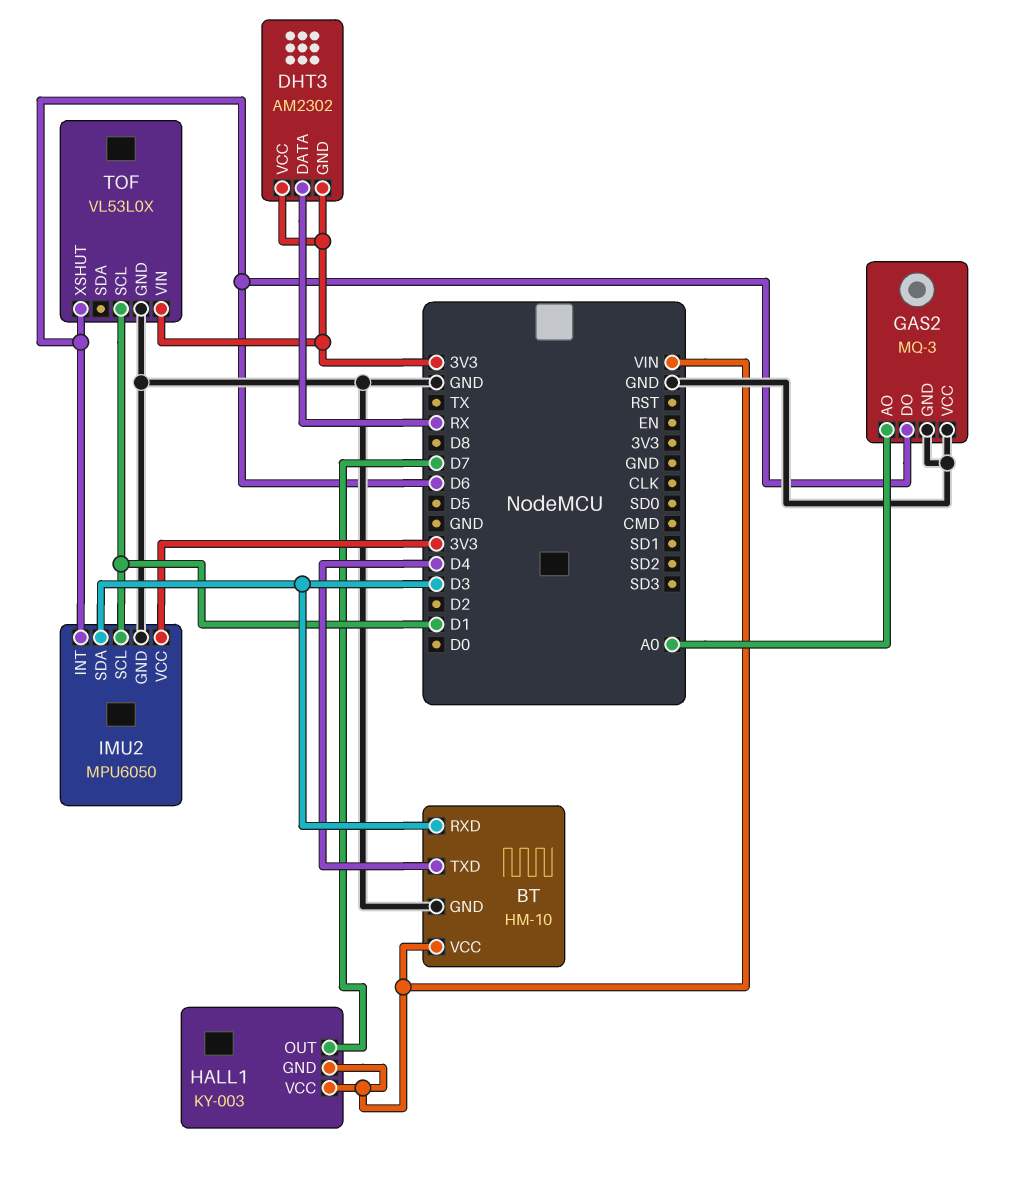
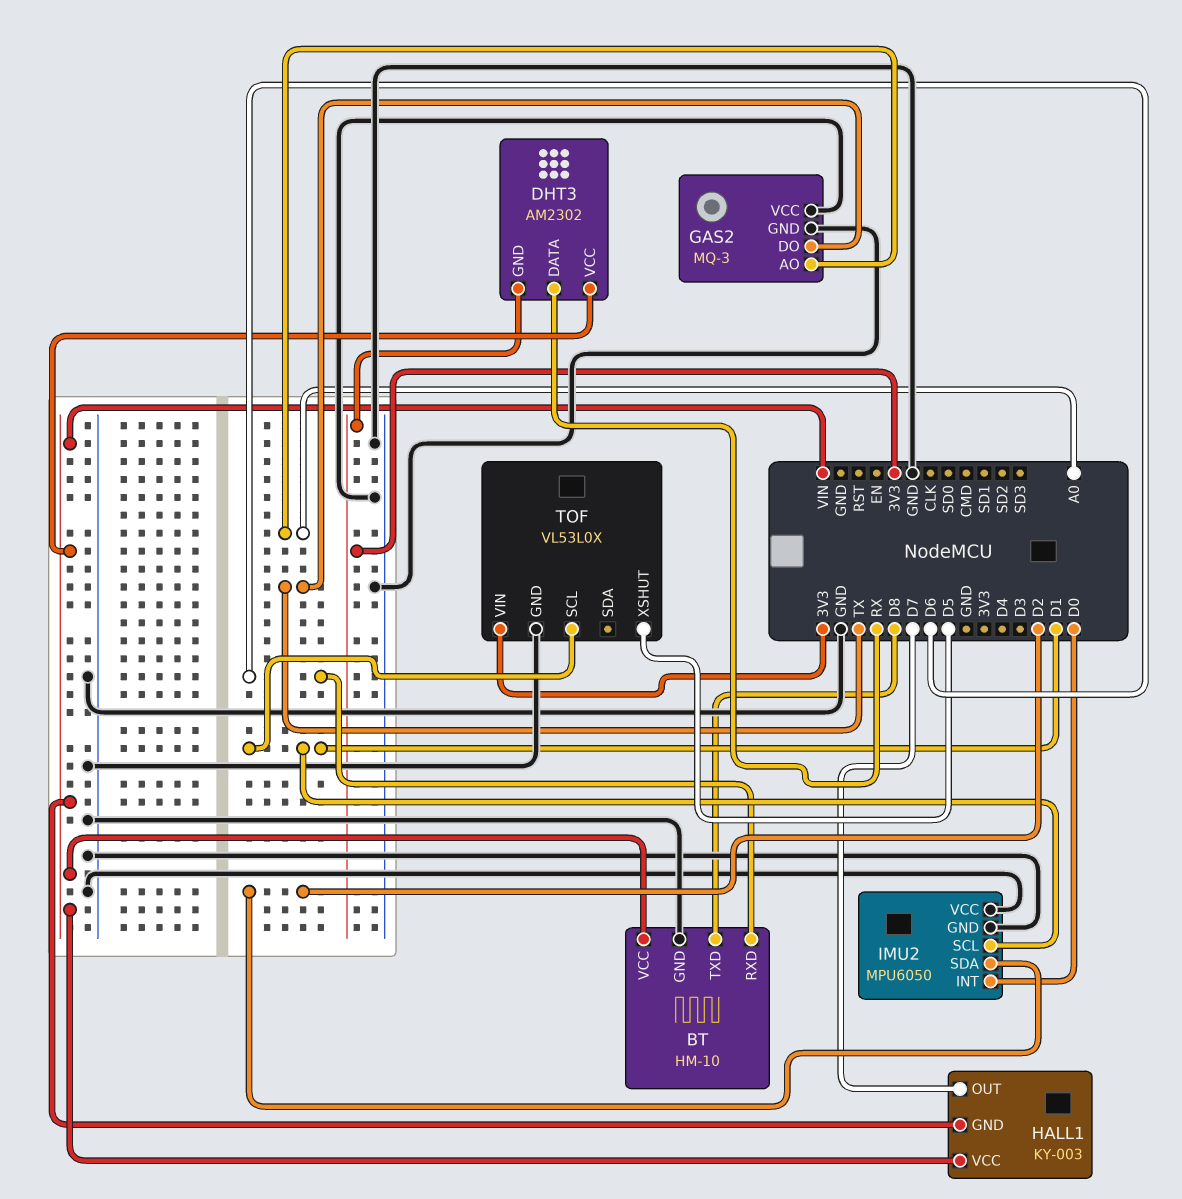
BT pin RXD: D3 -> D6
BT pin TXD: D4 -> D8
DHT3 pin VCC: 3V3 -> VIN
GAS2 pin DO: D6 -> TX
IMU2 pin INT: D6 -> D0
IMU2 pin SDA: D3 -> D2
IMU2 pin VCC: 3V3 -> GND
TOF pin XSHUT: D6 -> D5

